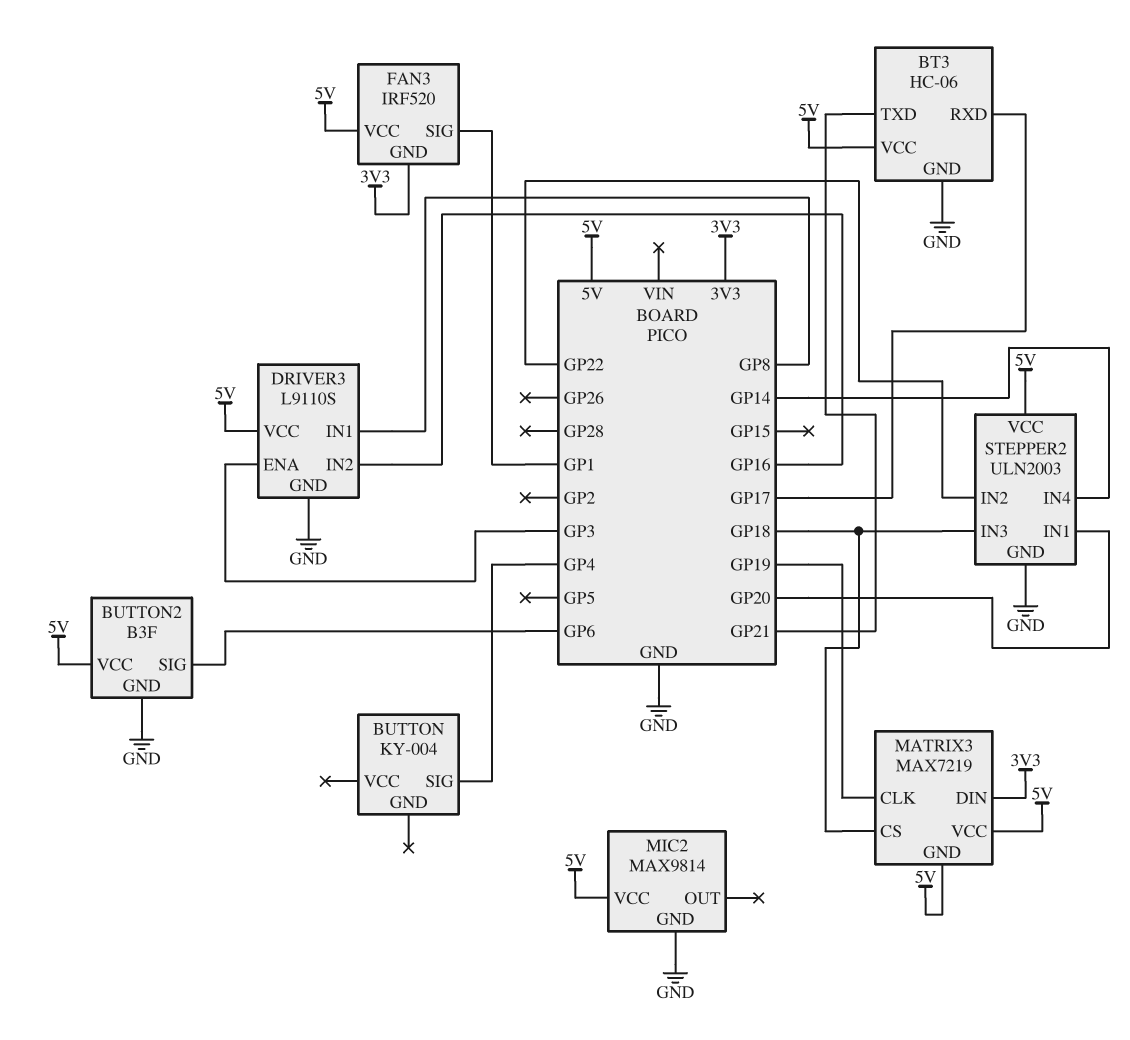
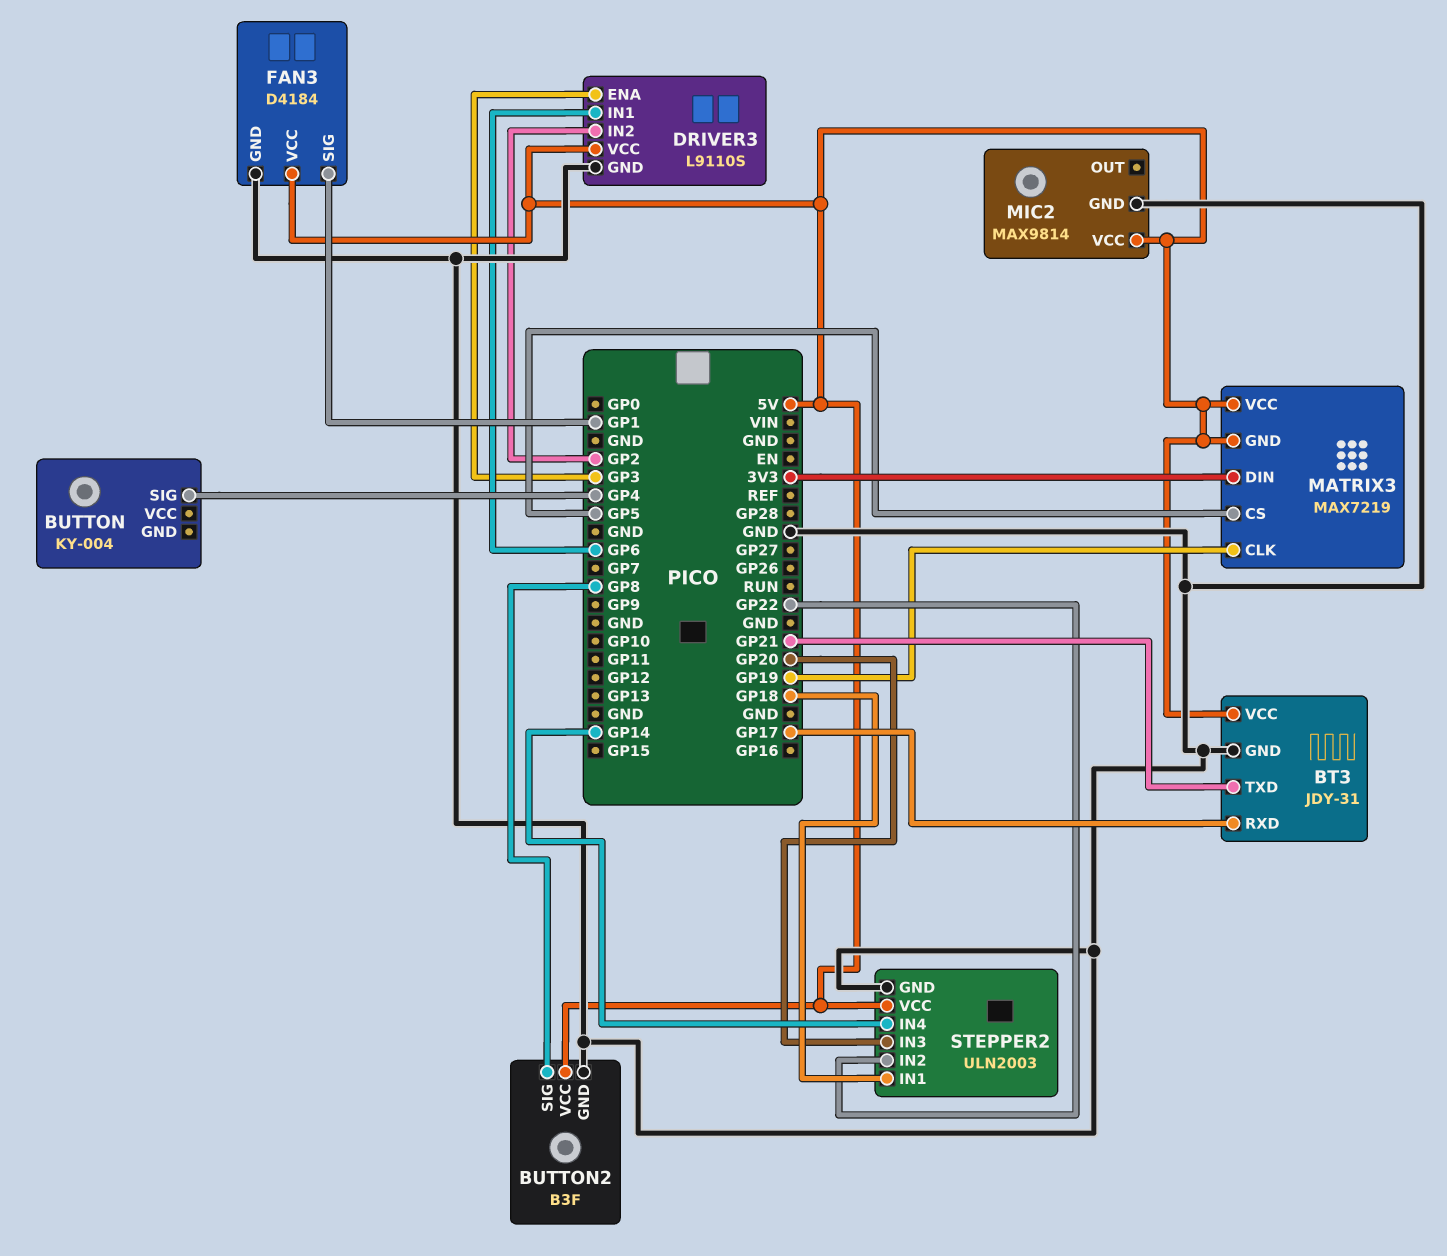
BT3: HC-06 -> JDY-31
BUTTON2 pin SIG: GP6 -> GP8
DRIVER3 pin IN1: GP8 -> GP6
DRIVER3 pin IN2: GP16 -> GP2
FAN3: IRF520 -> D4184
FAN3 pin GND: 3V3 -> GND
MATRIX3 pin CS: GP18 -> GP5
STEPPER2 pin IN1: GP20 -> GP18
STEPPER2 pin IN3: GP18 -> GP20

